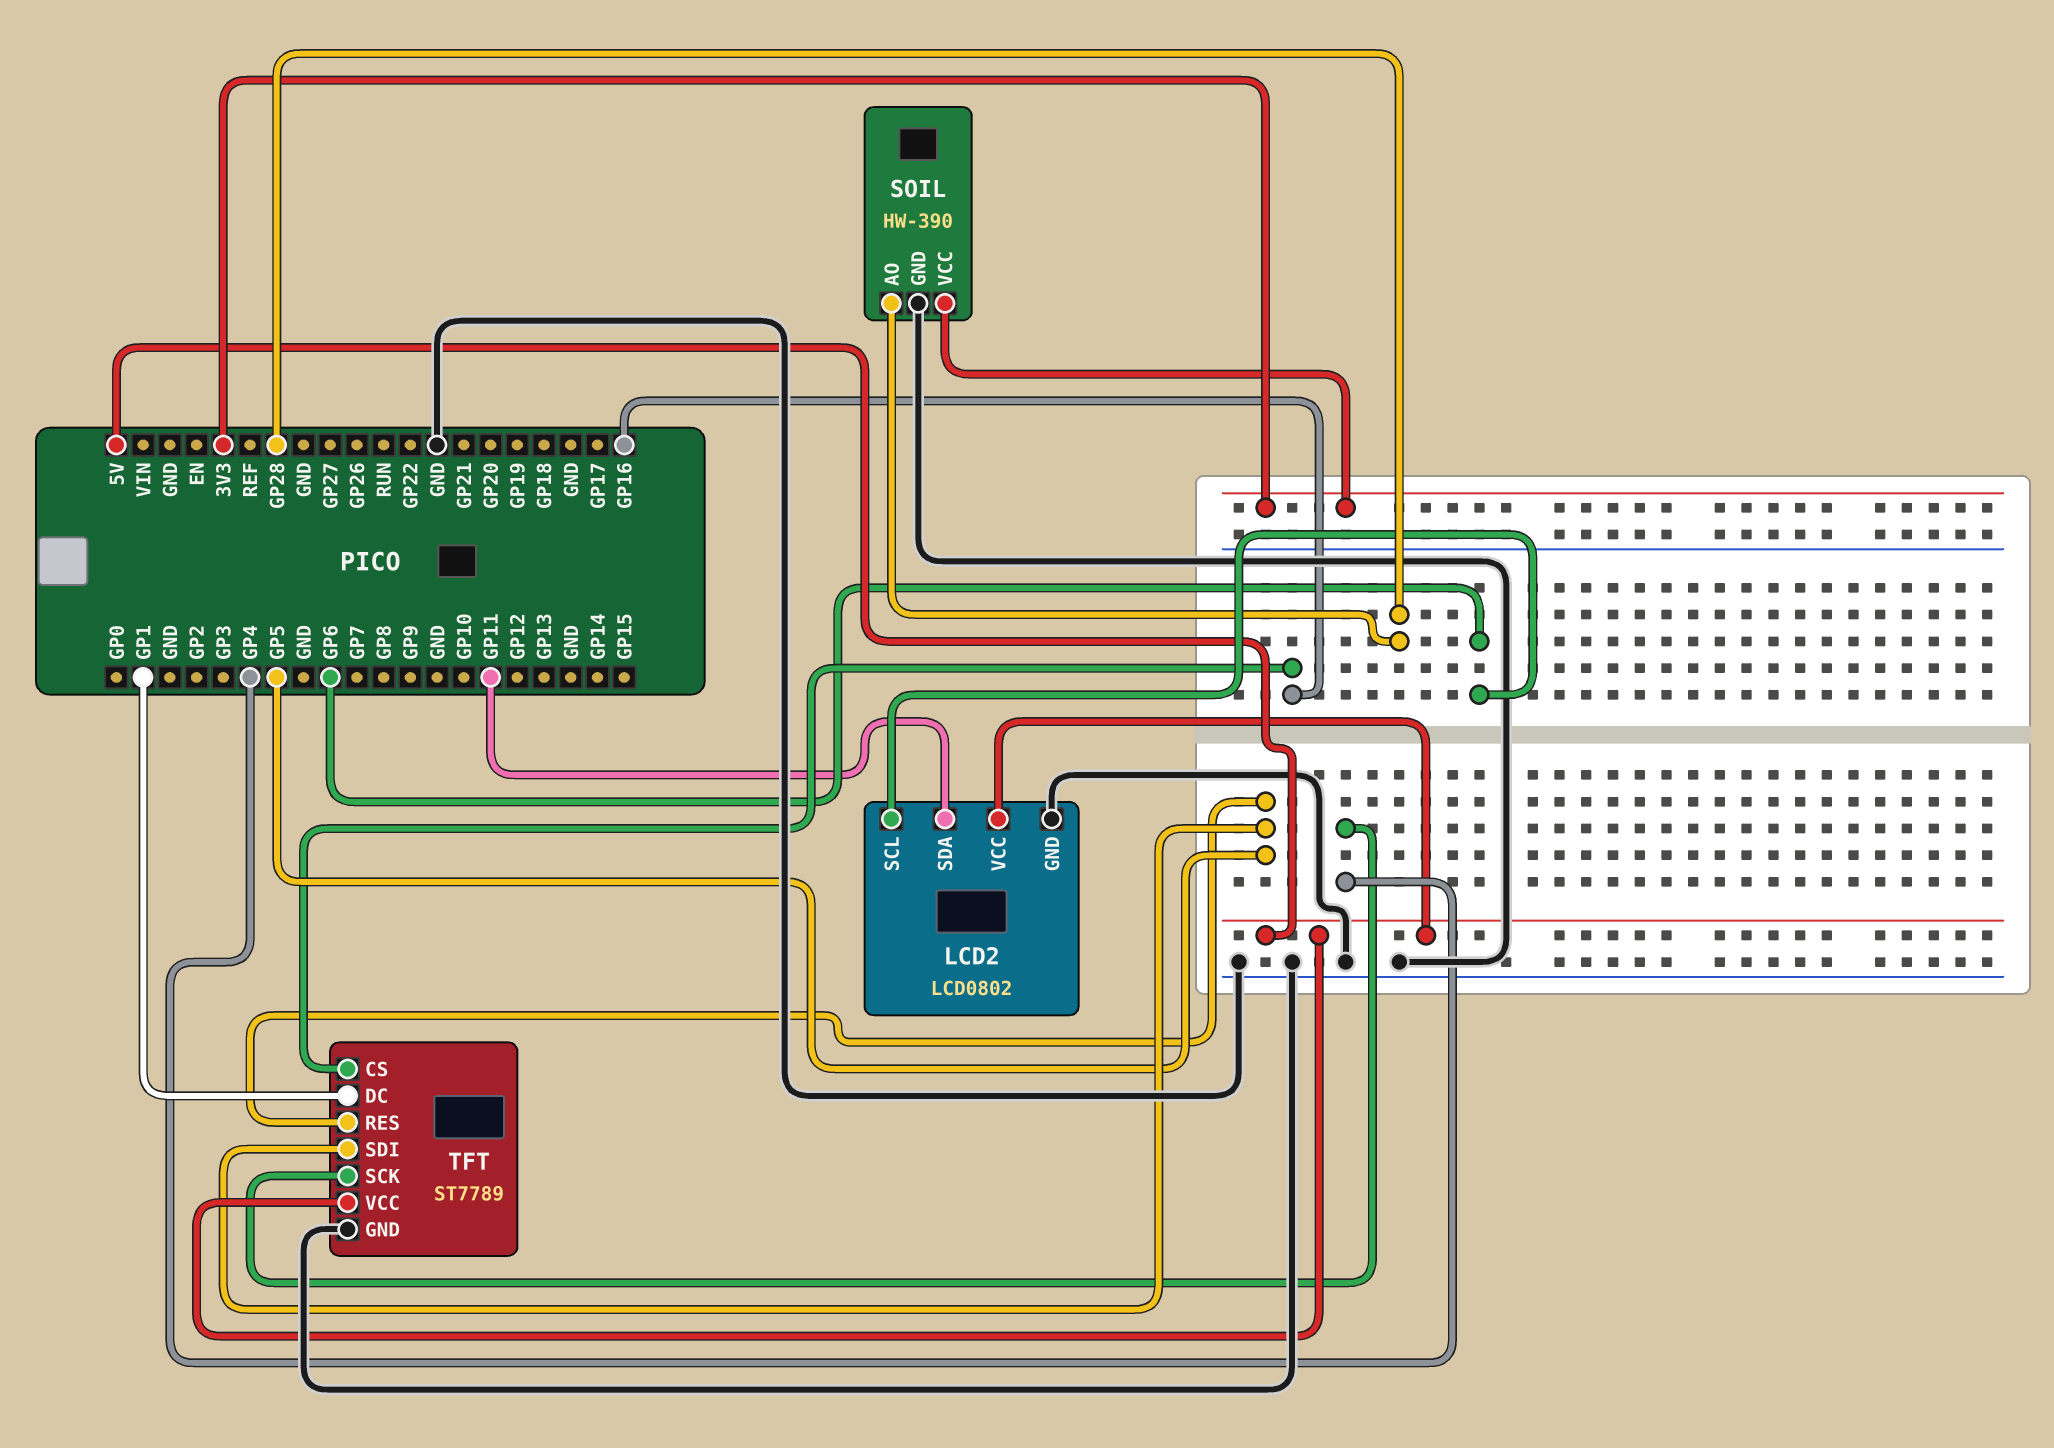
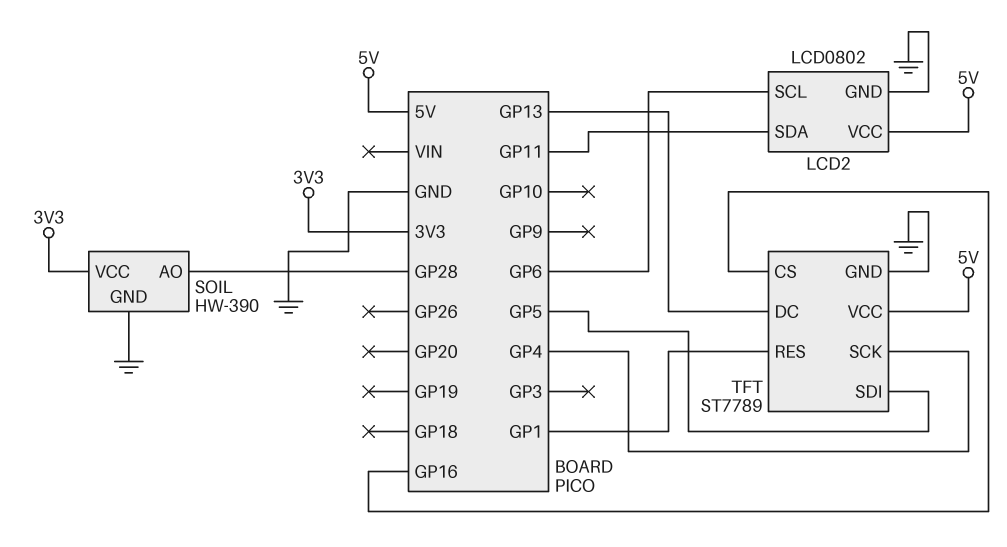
TFT pin DC: GP1 -> GP13
TFT pin RES: GP5 -> GP1

